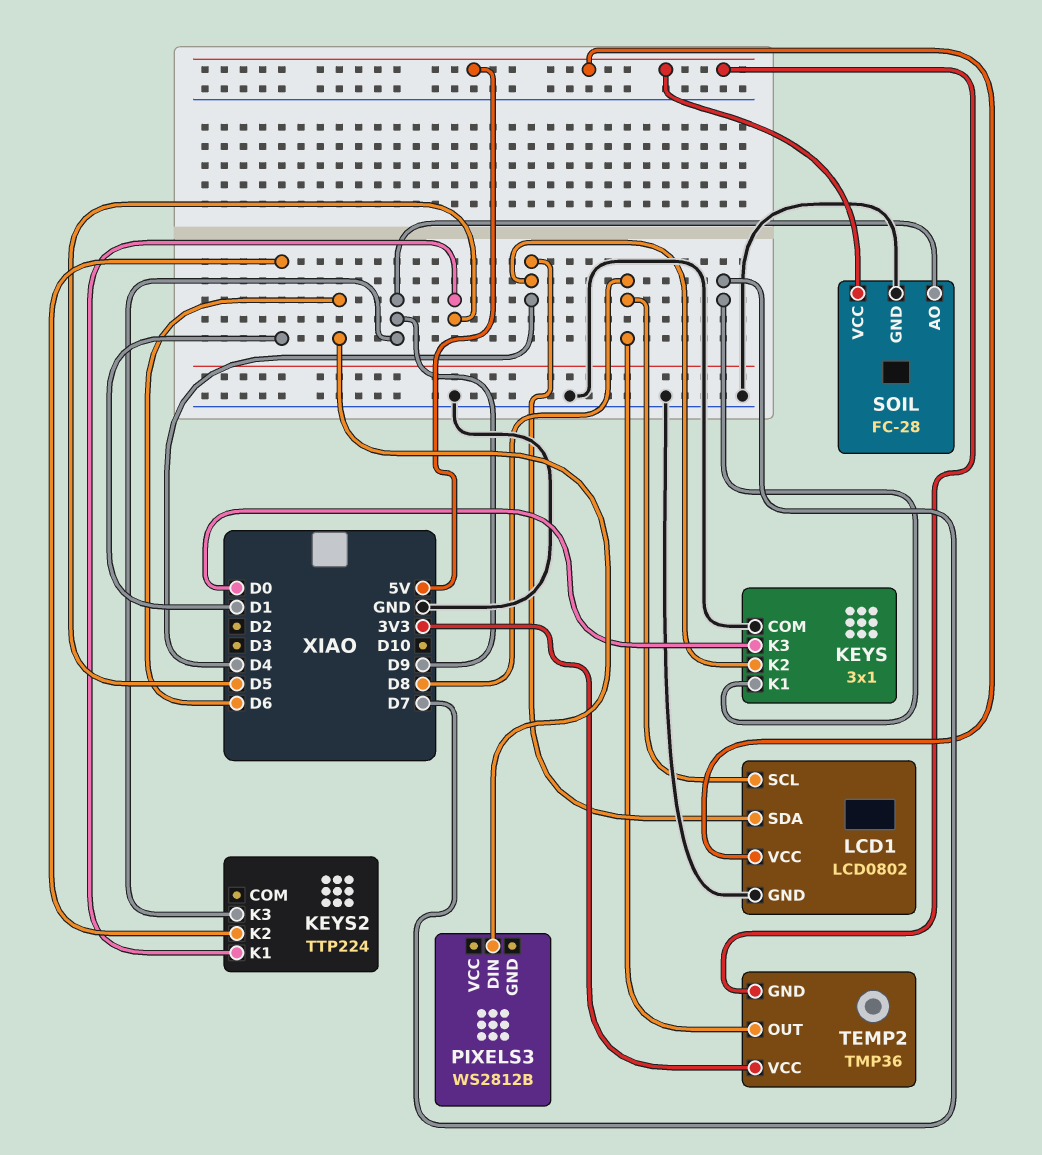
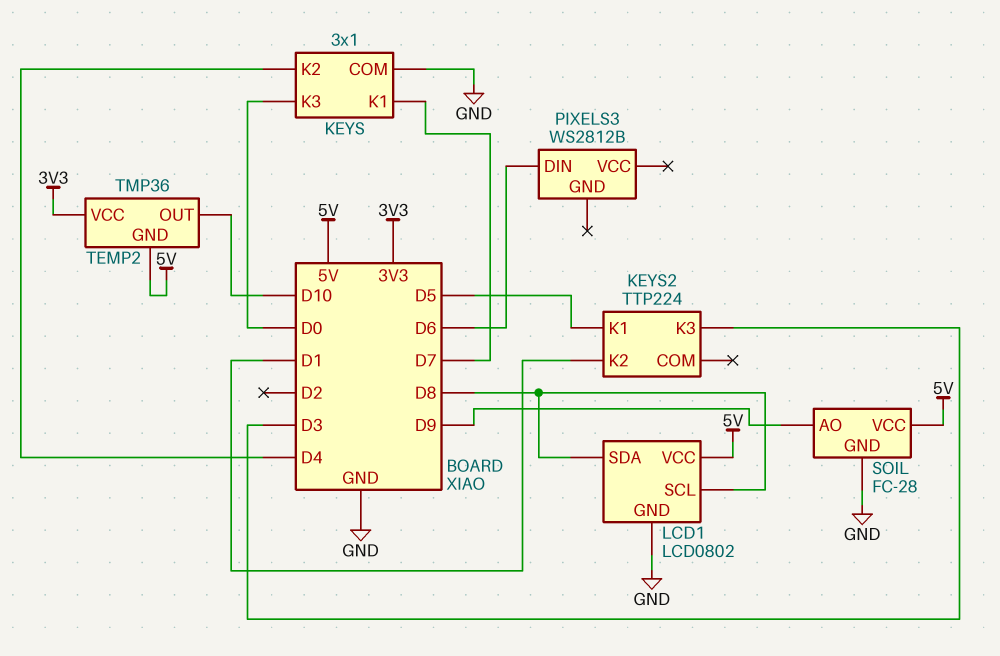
KEYS2 pin K3: D9 -> D3
LCD1 pin SDA: D4 -> D8
TEMP2 pin OUT: D8 -> D10

